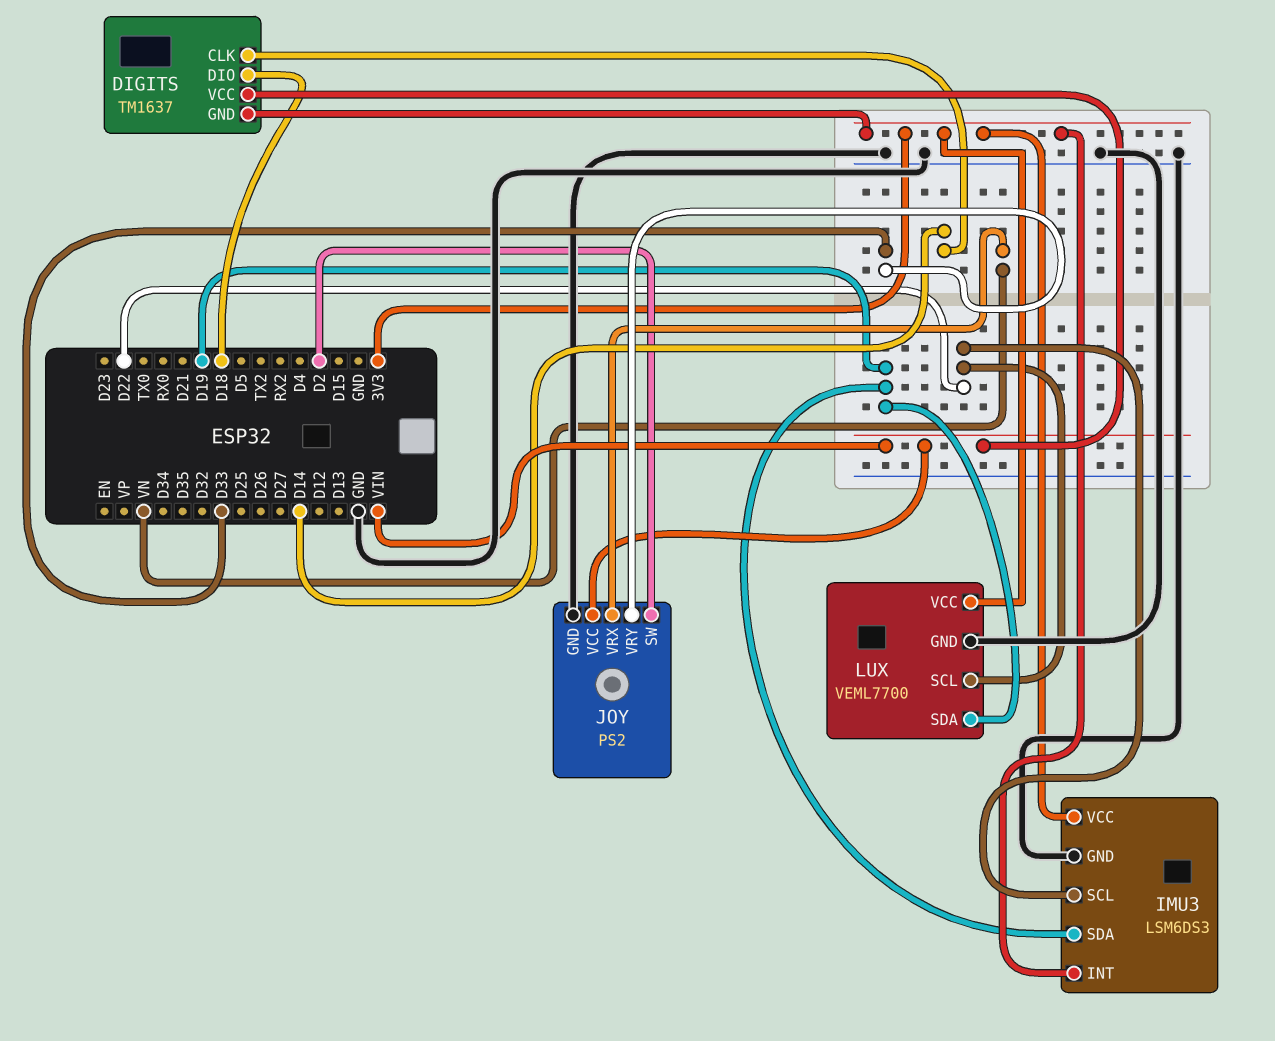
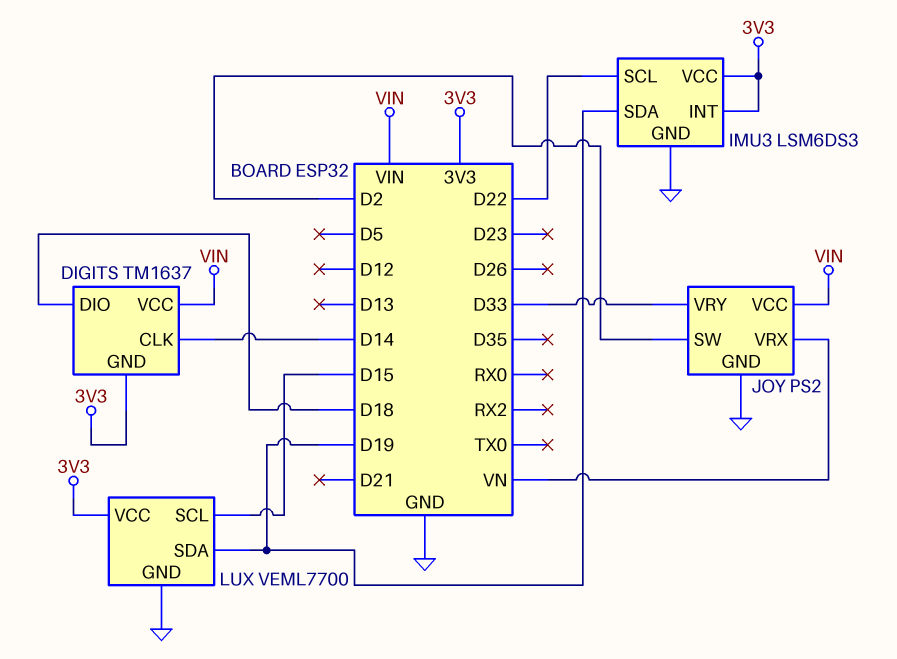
LUX pin SCL: D22 -> D15

